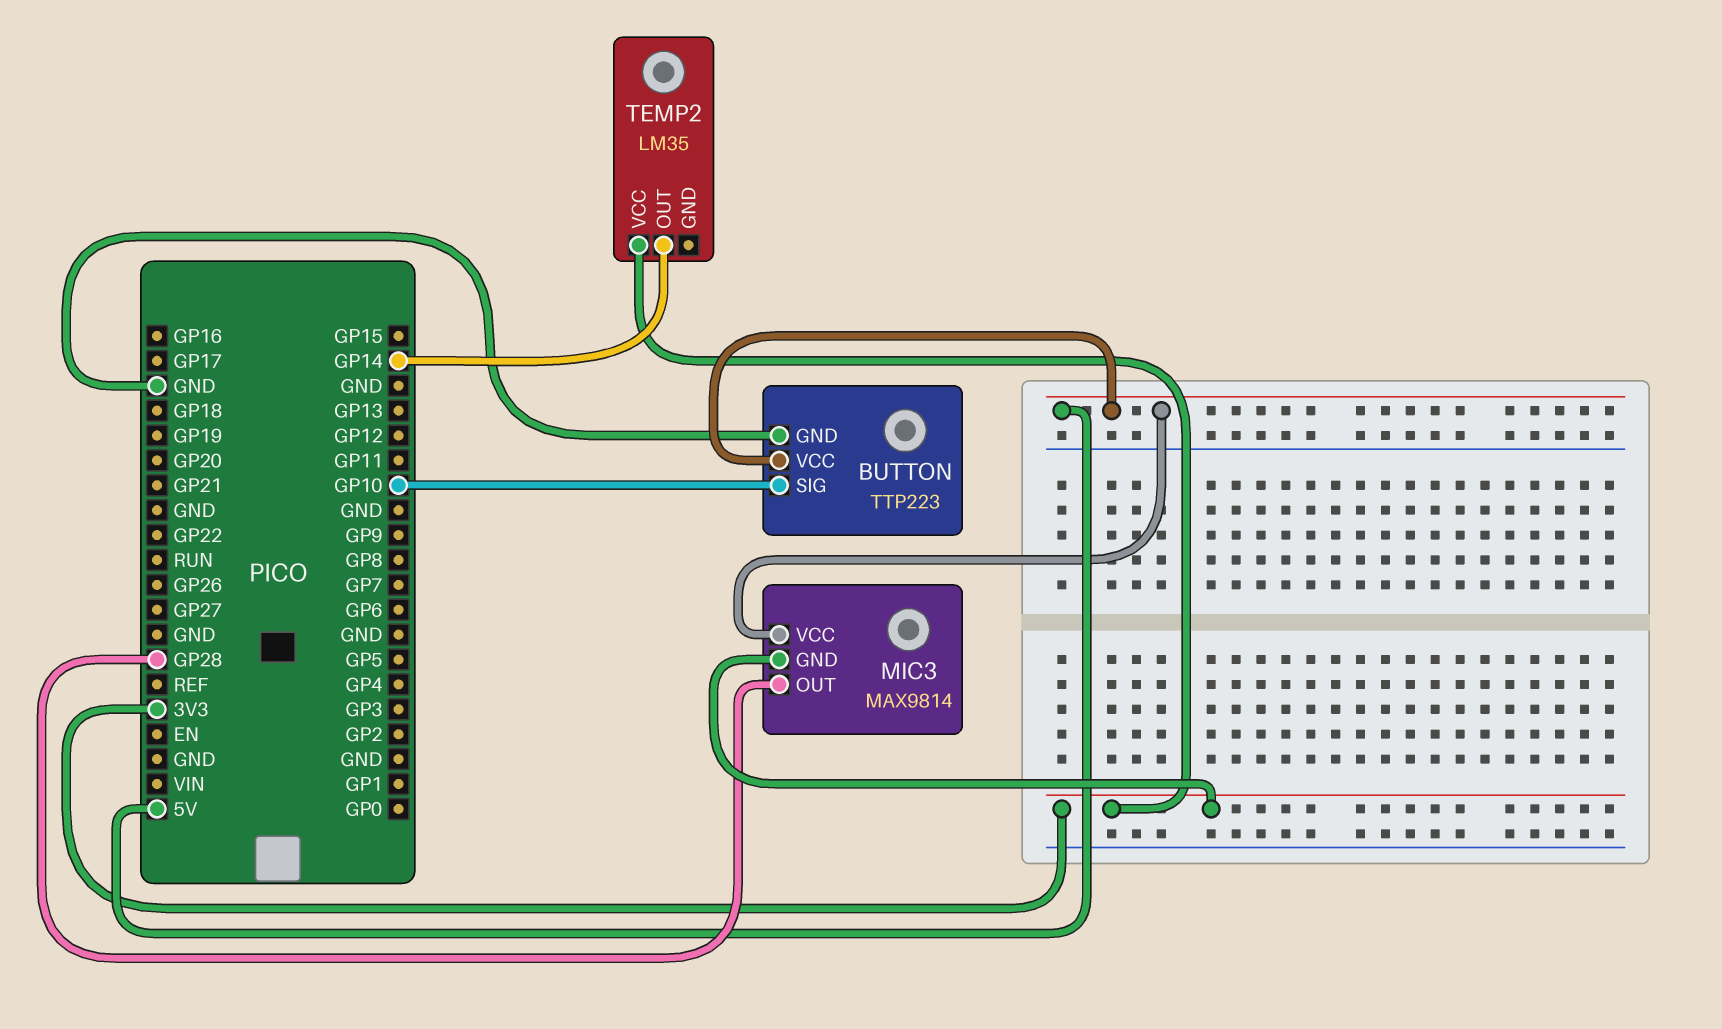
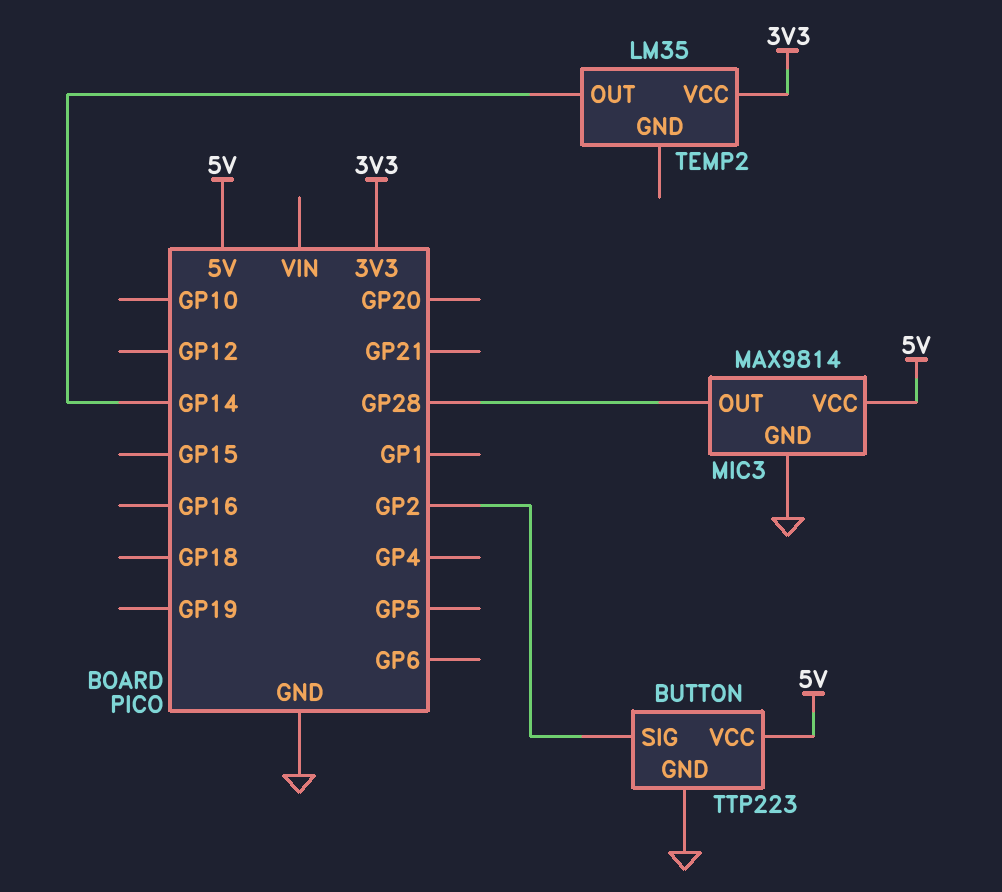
BUTTON pin SIG: GP10 -> GP2
MIC3 pin GND: 3V3 -> GND

